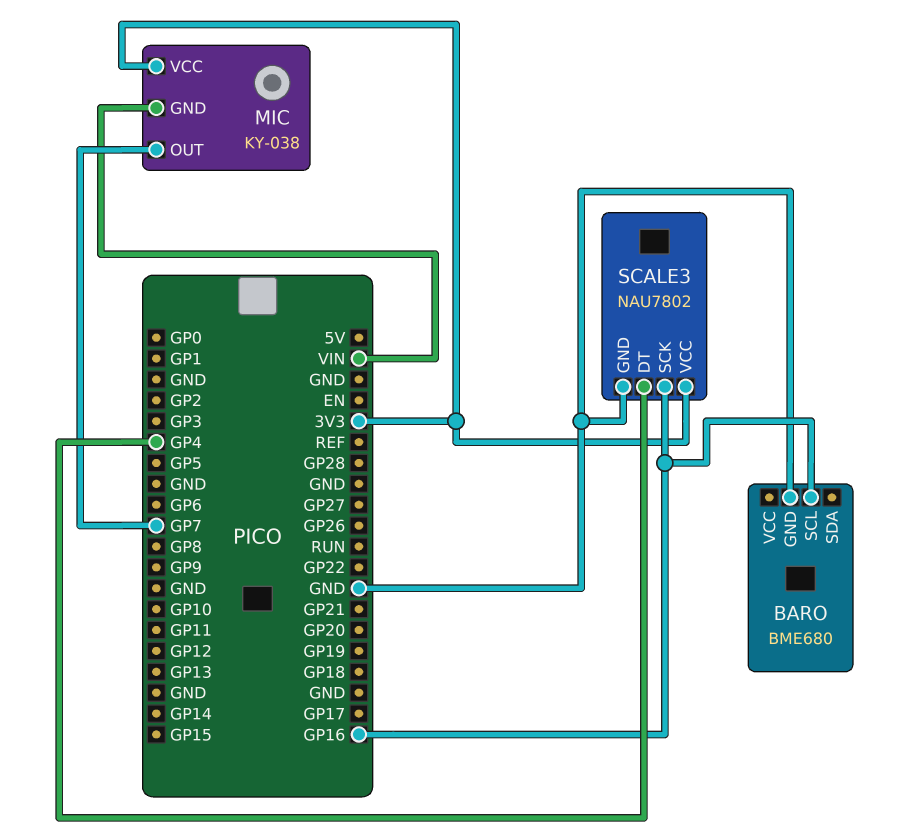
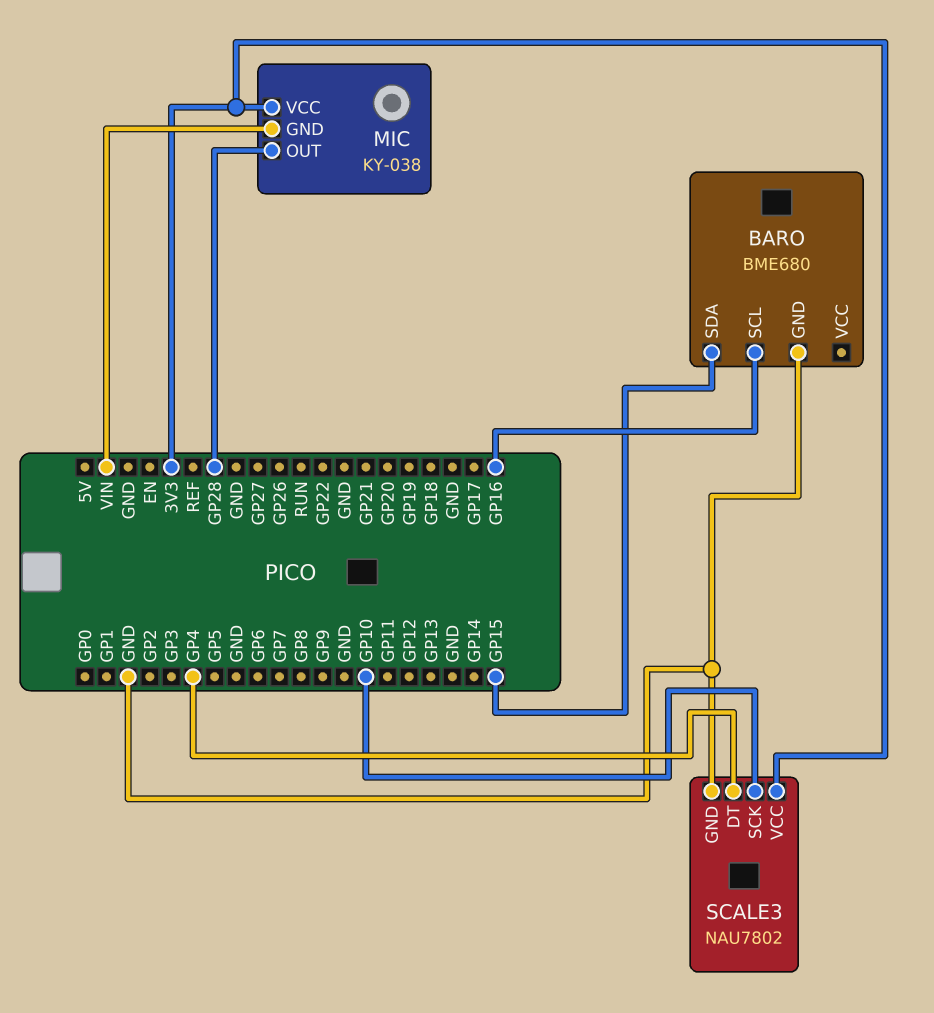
BARO pin SDA: none -> GP15
MIC pin OUT: GP7 -> GP28
SCALE3 pin SCK: GP16 -> GP10

